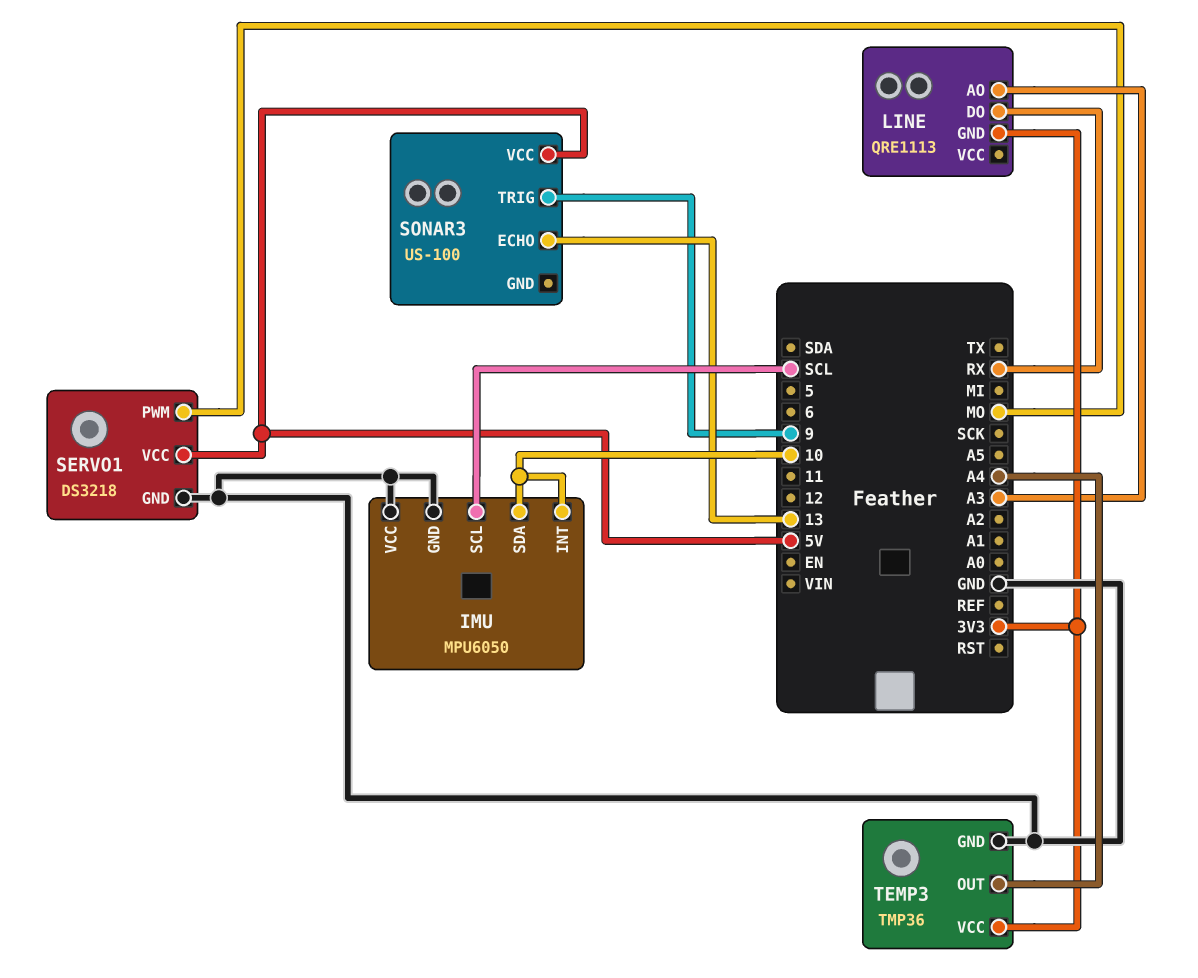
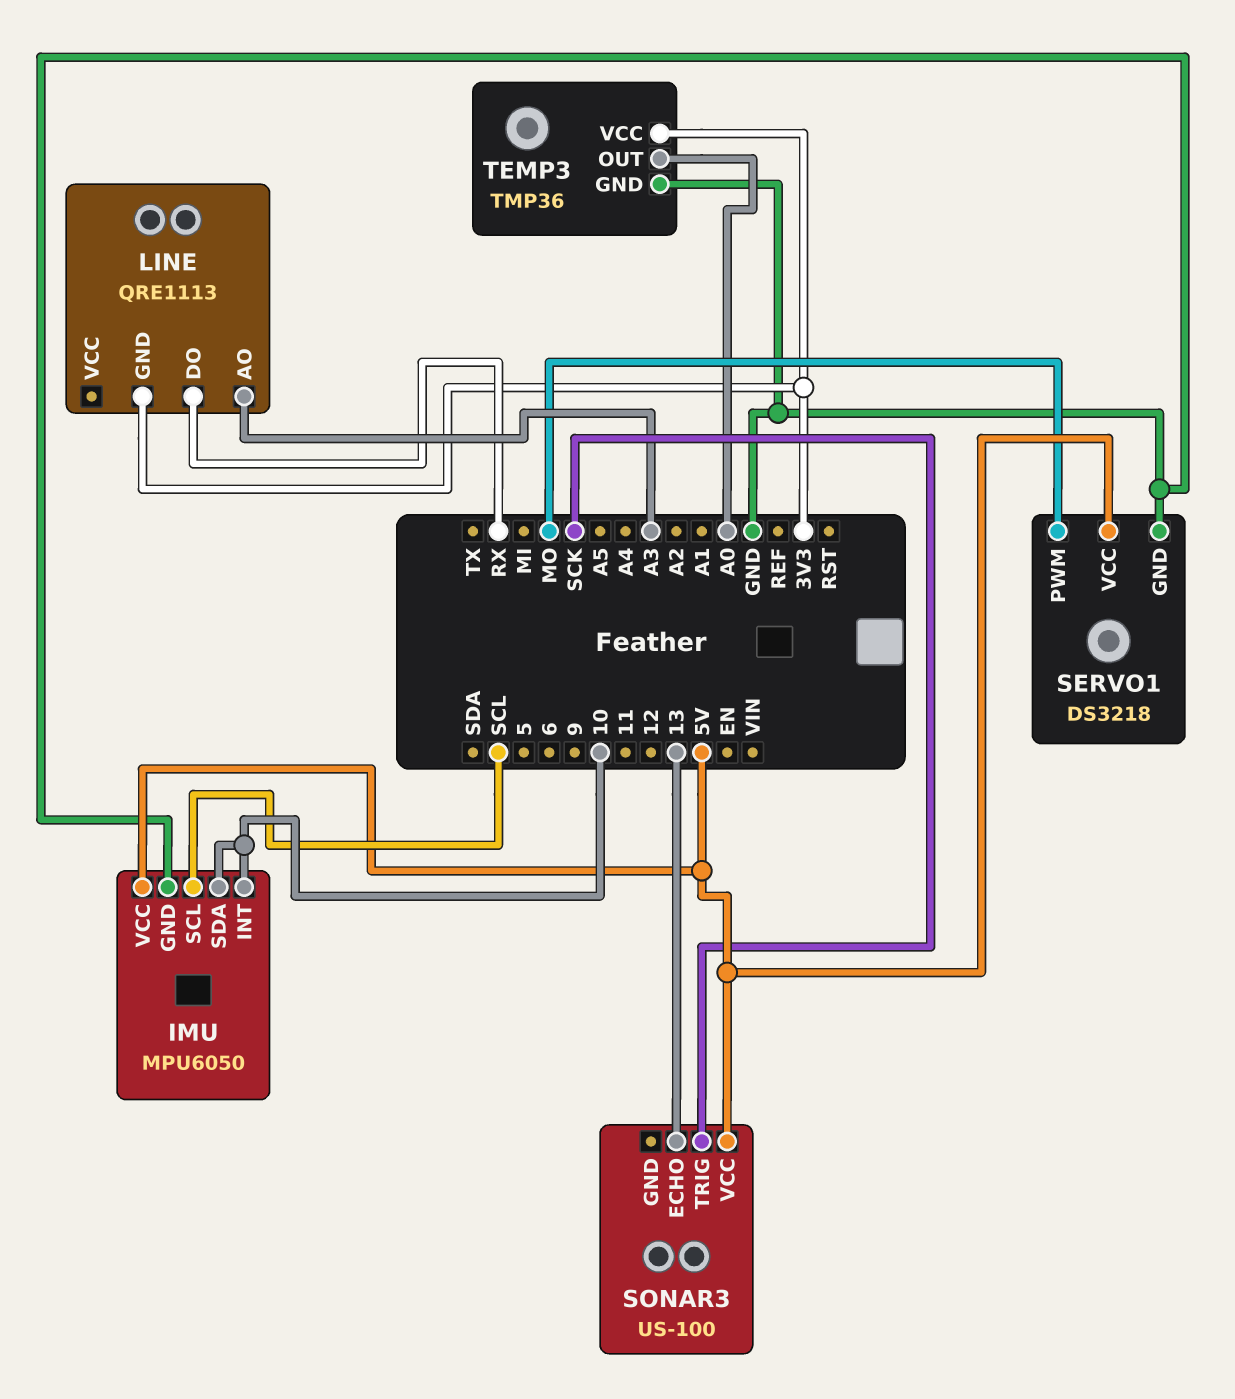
IMU pin VCC: GND -> 5V
SONAR3 pin TRIG: 9 -> SCK
TEMP3 pin OUT: A4 -> A0

